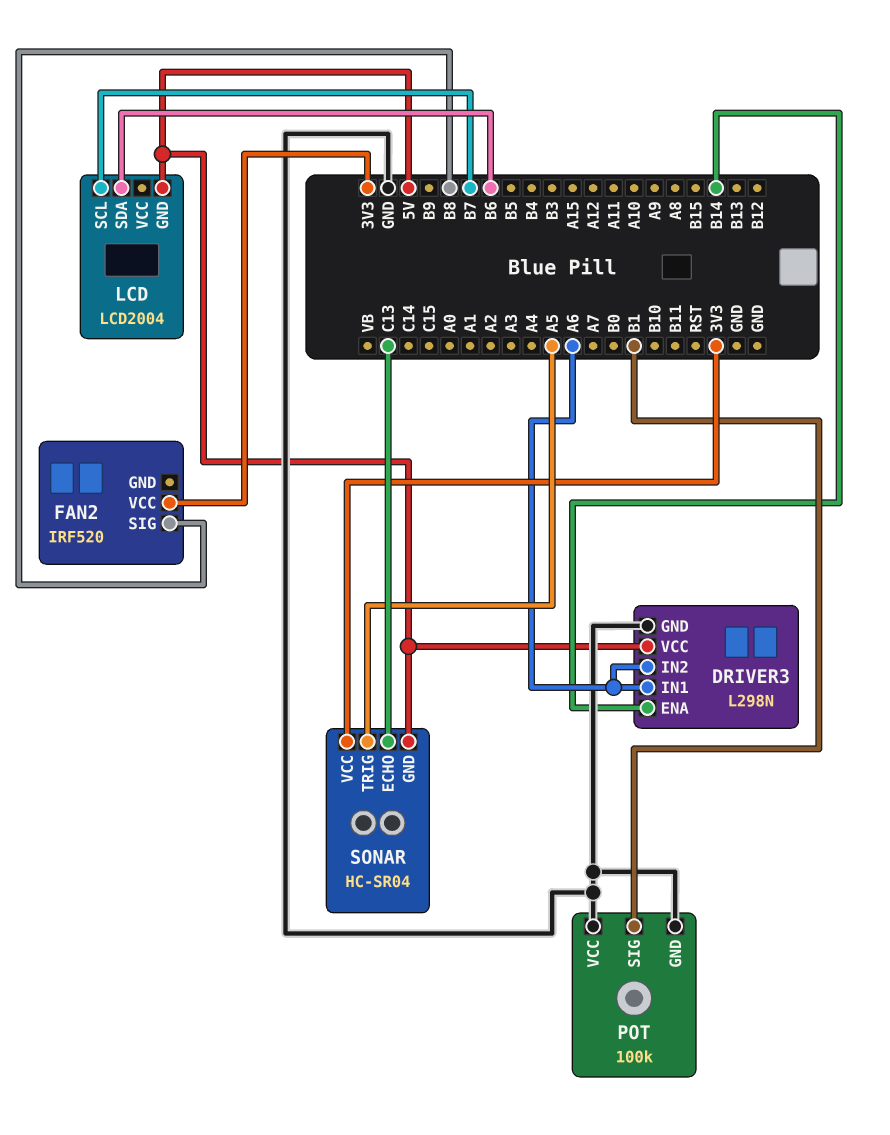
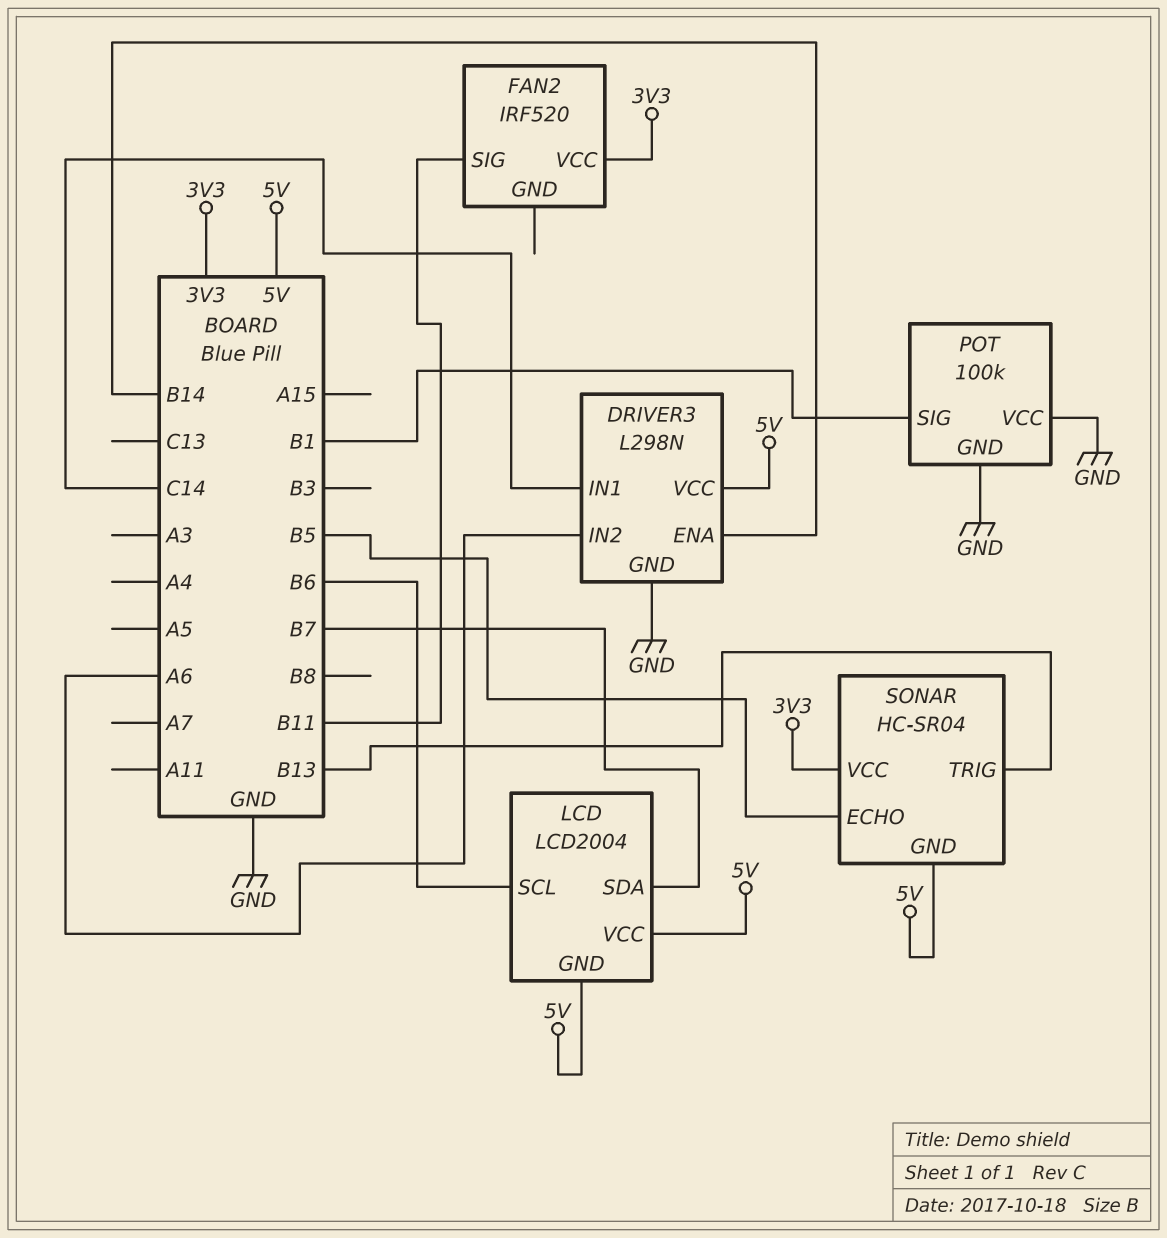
DRIVER3 pin IN1: A6 -> C14
FAN2 pin SIG: B8 -> B11
LCD pin SCL: B7 -> B6
LCD pin SDA: B6 -> B7
LCD pin VCC: none -> 5V
SONAR pin ECHO: C13 -> B5
SONAR pin TRIG: A5 -> B13

